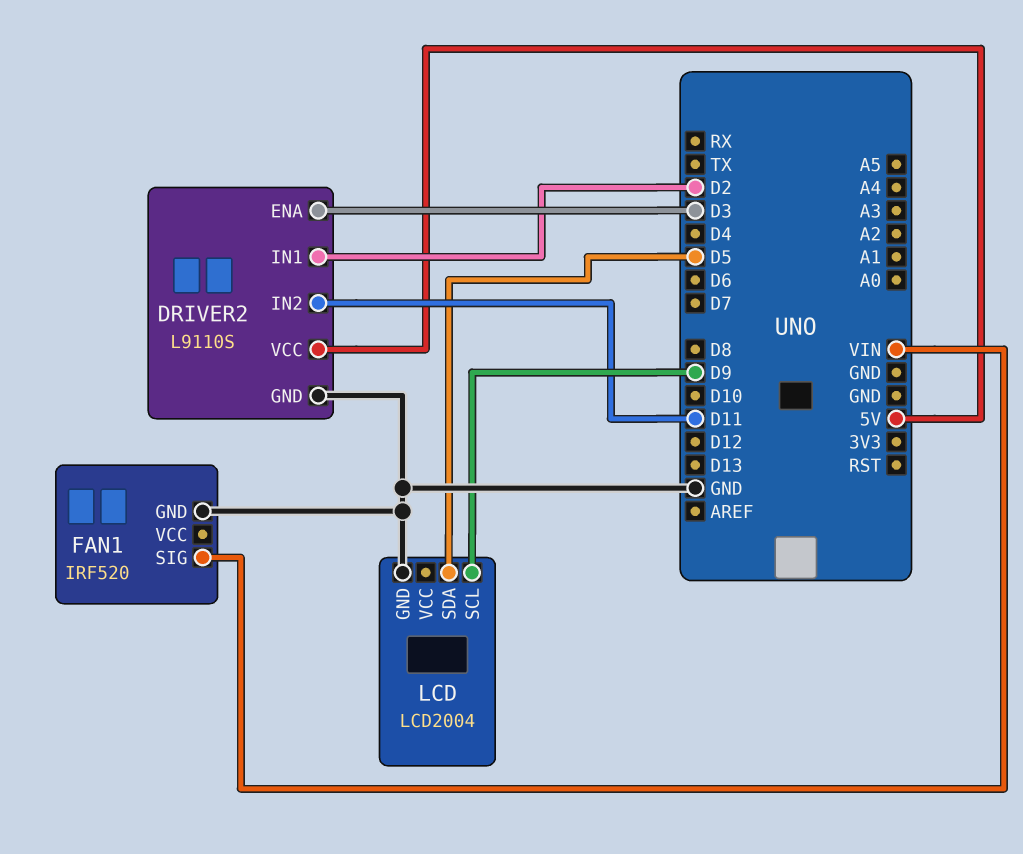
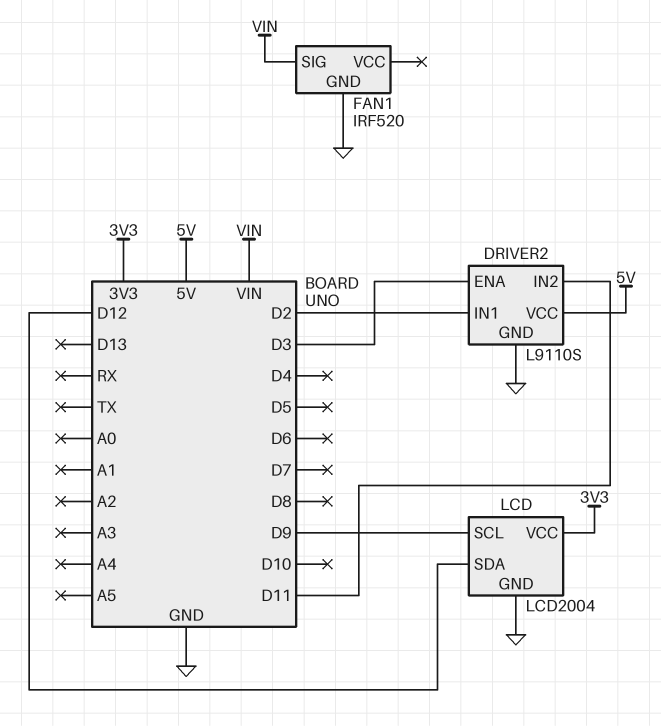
LCD pin SDA: D5 -> D12
LCD pin VCC: none -> 3V3

